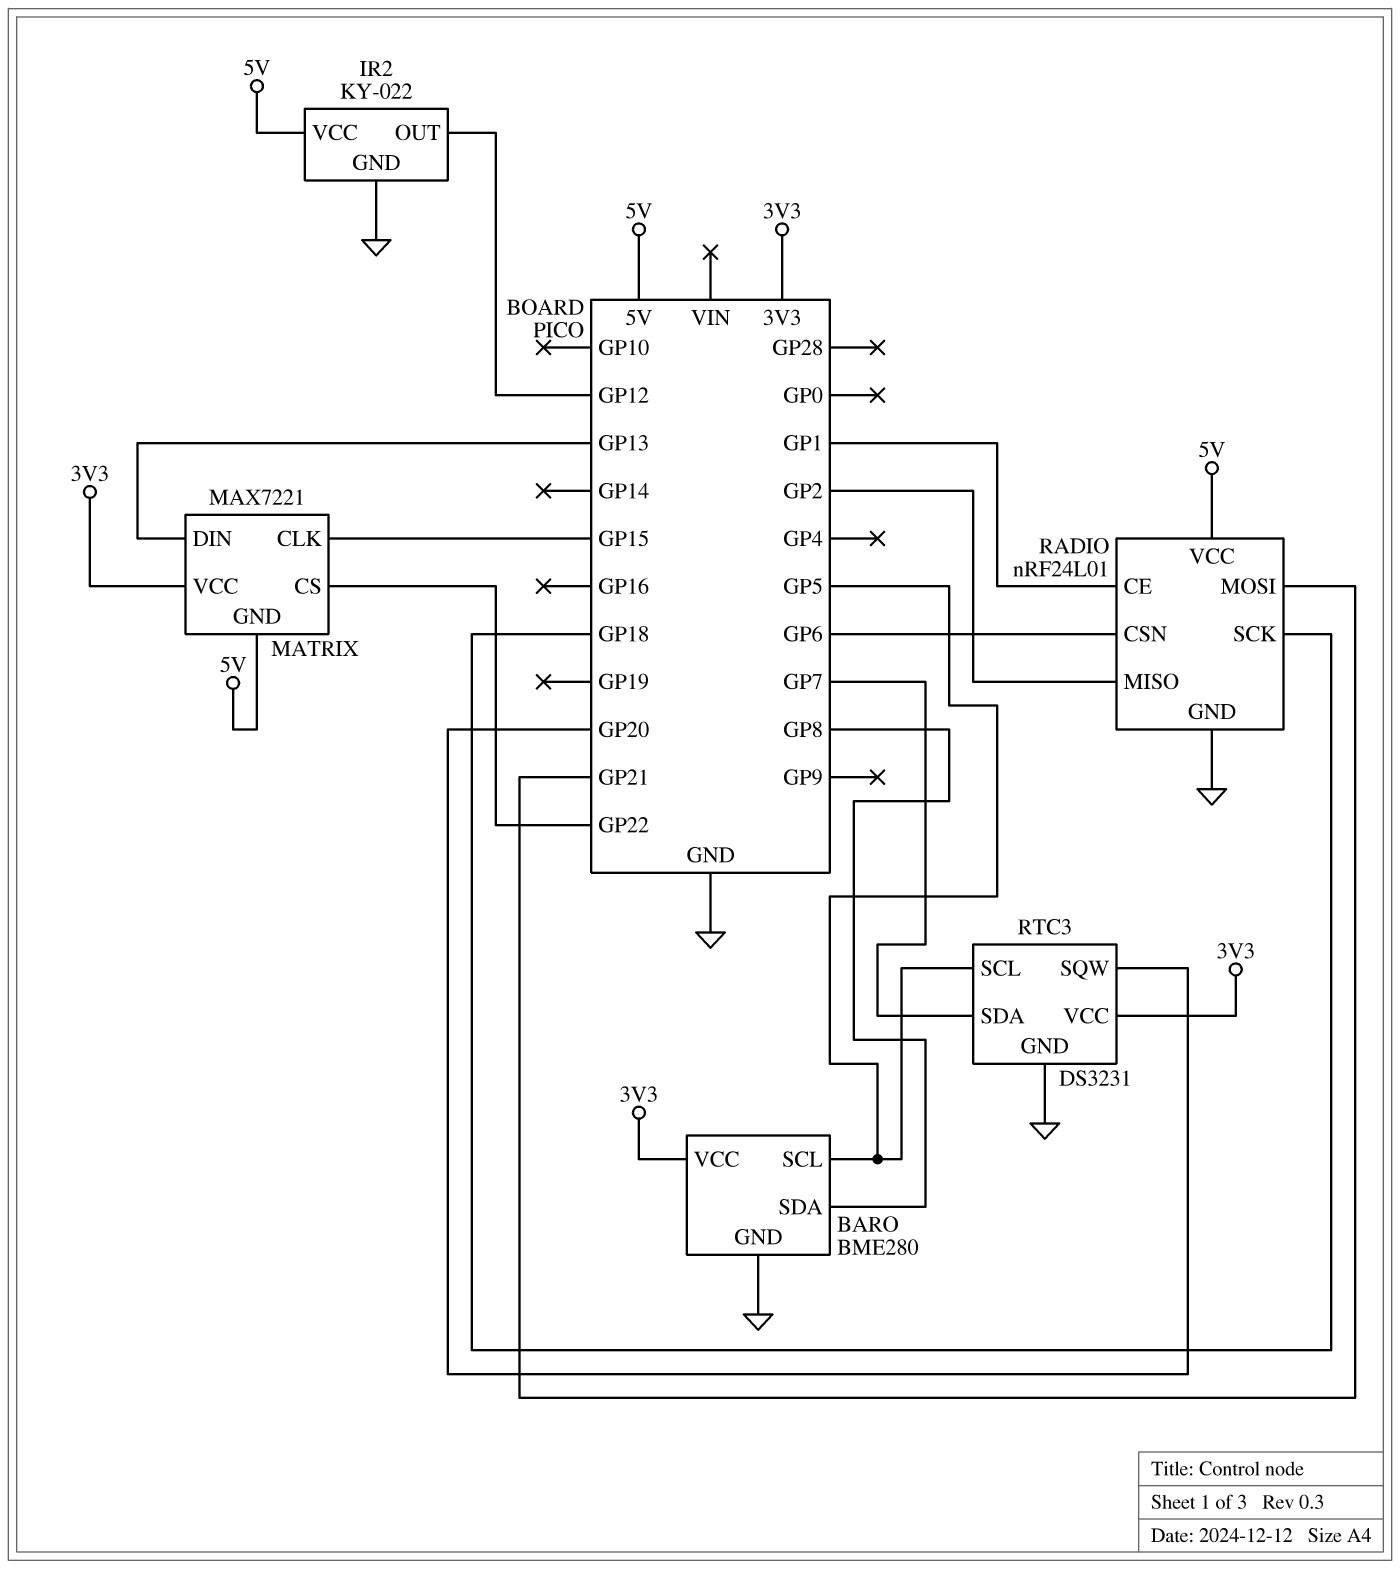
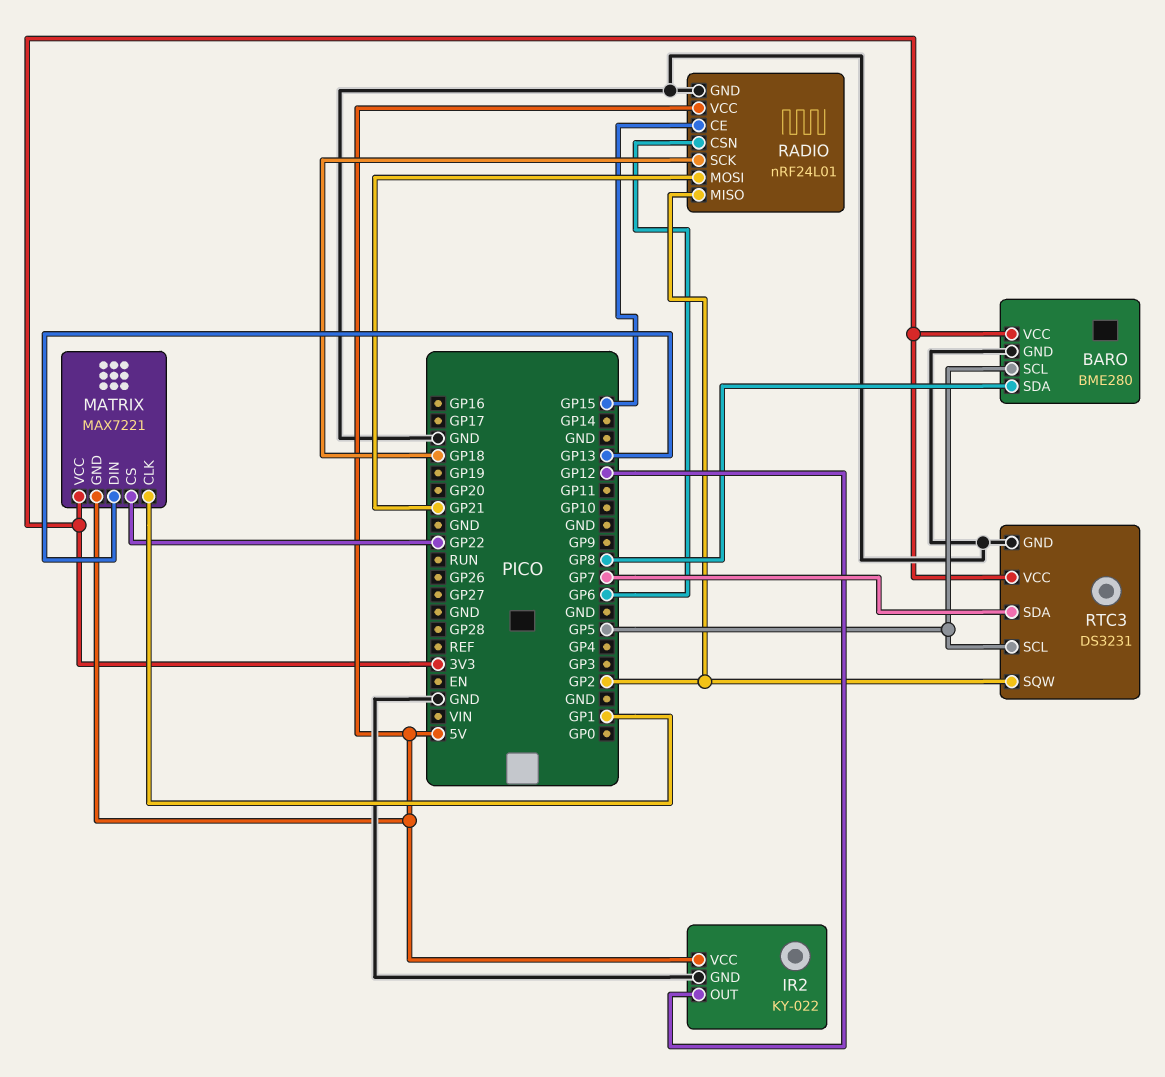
MATRIX pin CLK: GP15 -> GP1
RADIO pin CE: GP1 -> GP15
RTC3 pin SQW: GP20 -> GP2

